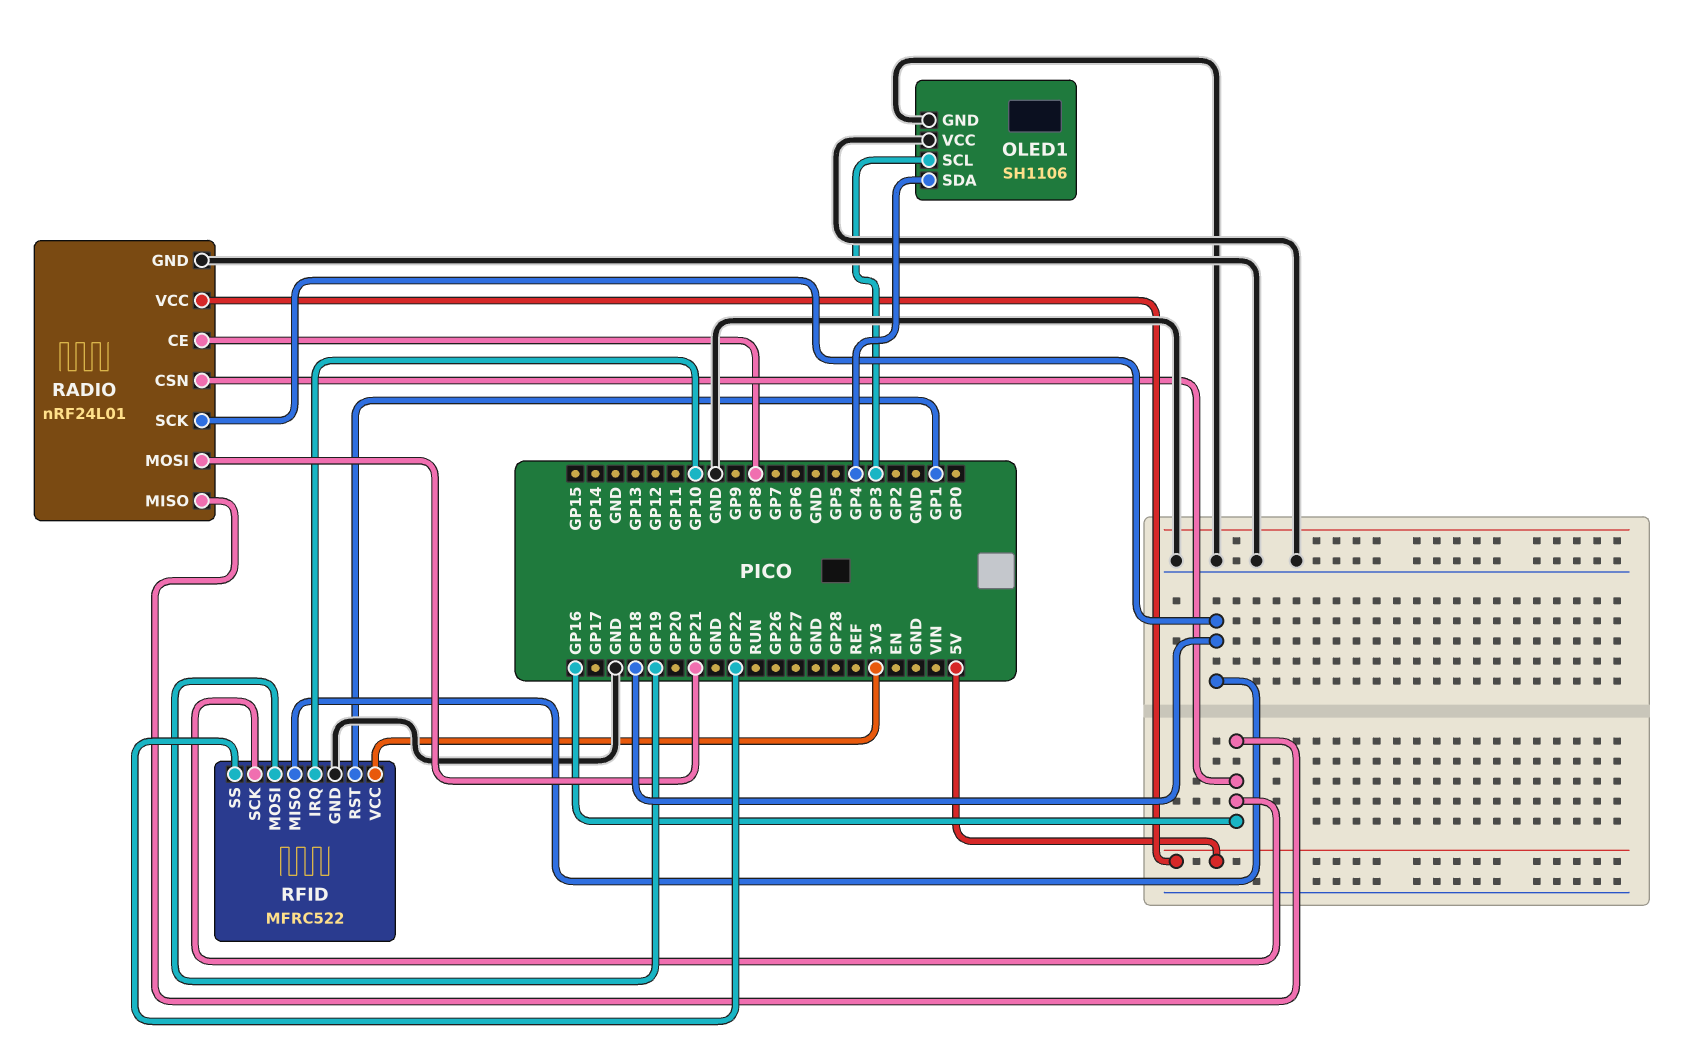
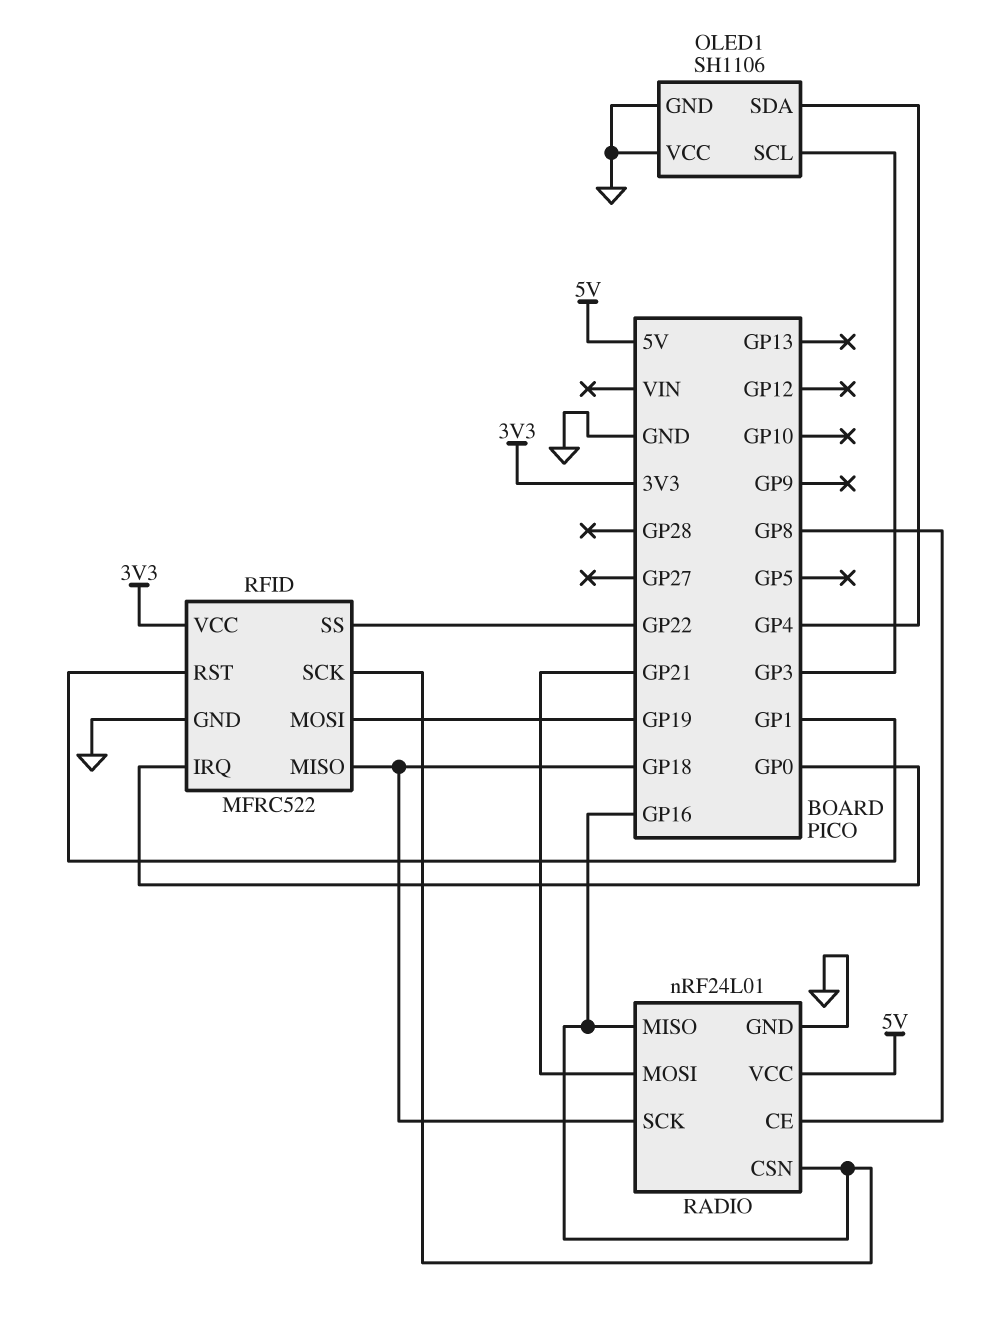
RFID pin IRQ: GP10 -> GP0

